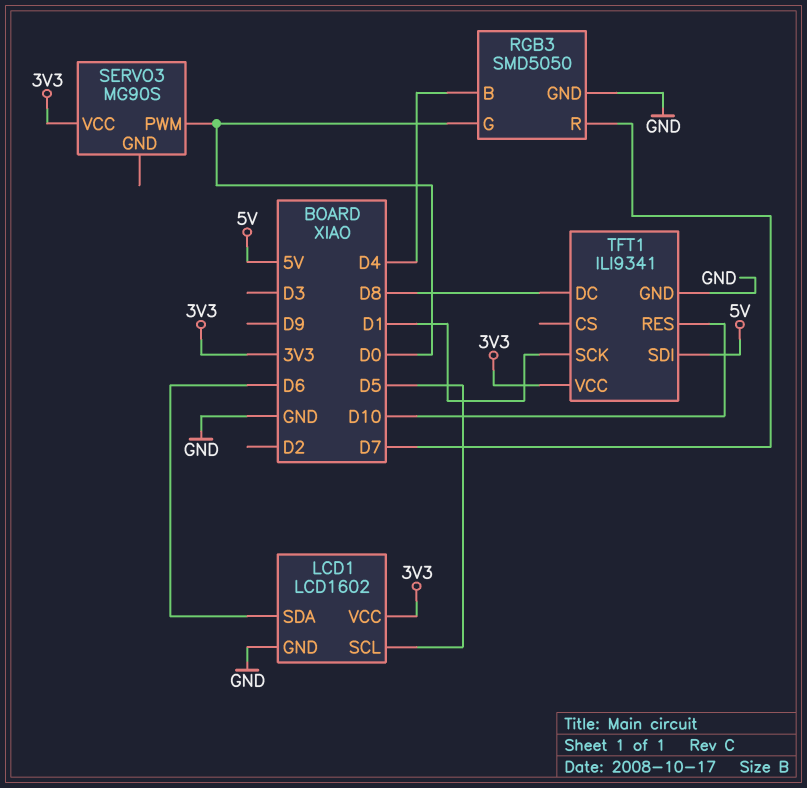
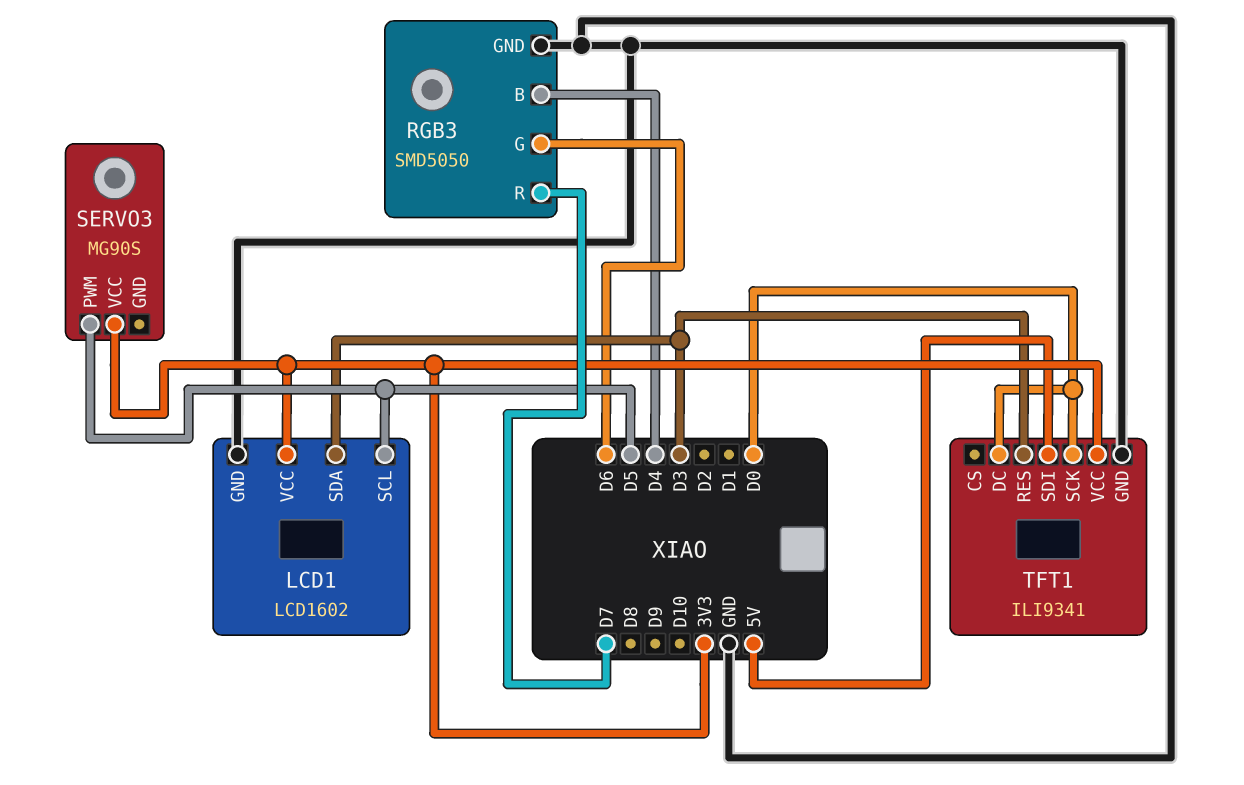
LCD1 pin SDA: D6 -> D3
RGB3 pin G: D0 -> D6
SERVO3 pin PWM: D0 -> D5
TFT1 pin DC: D8 -> D0
TFT1 pin RES: D10 -> D3
TFT1 pin SCK: D1 -> D0

